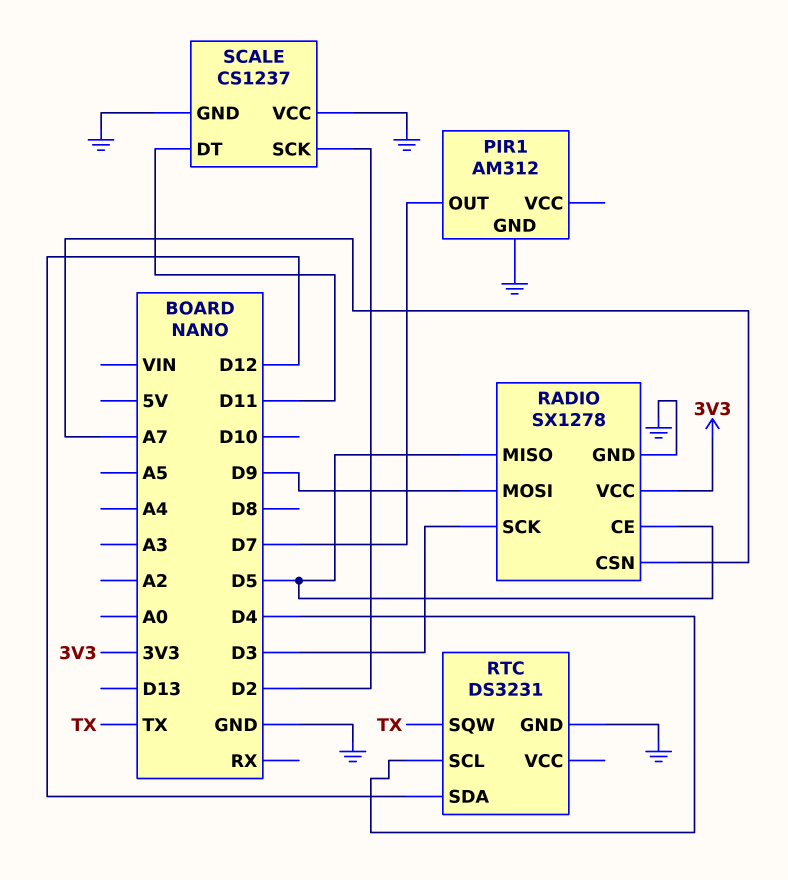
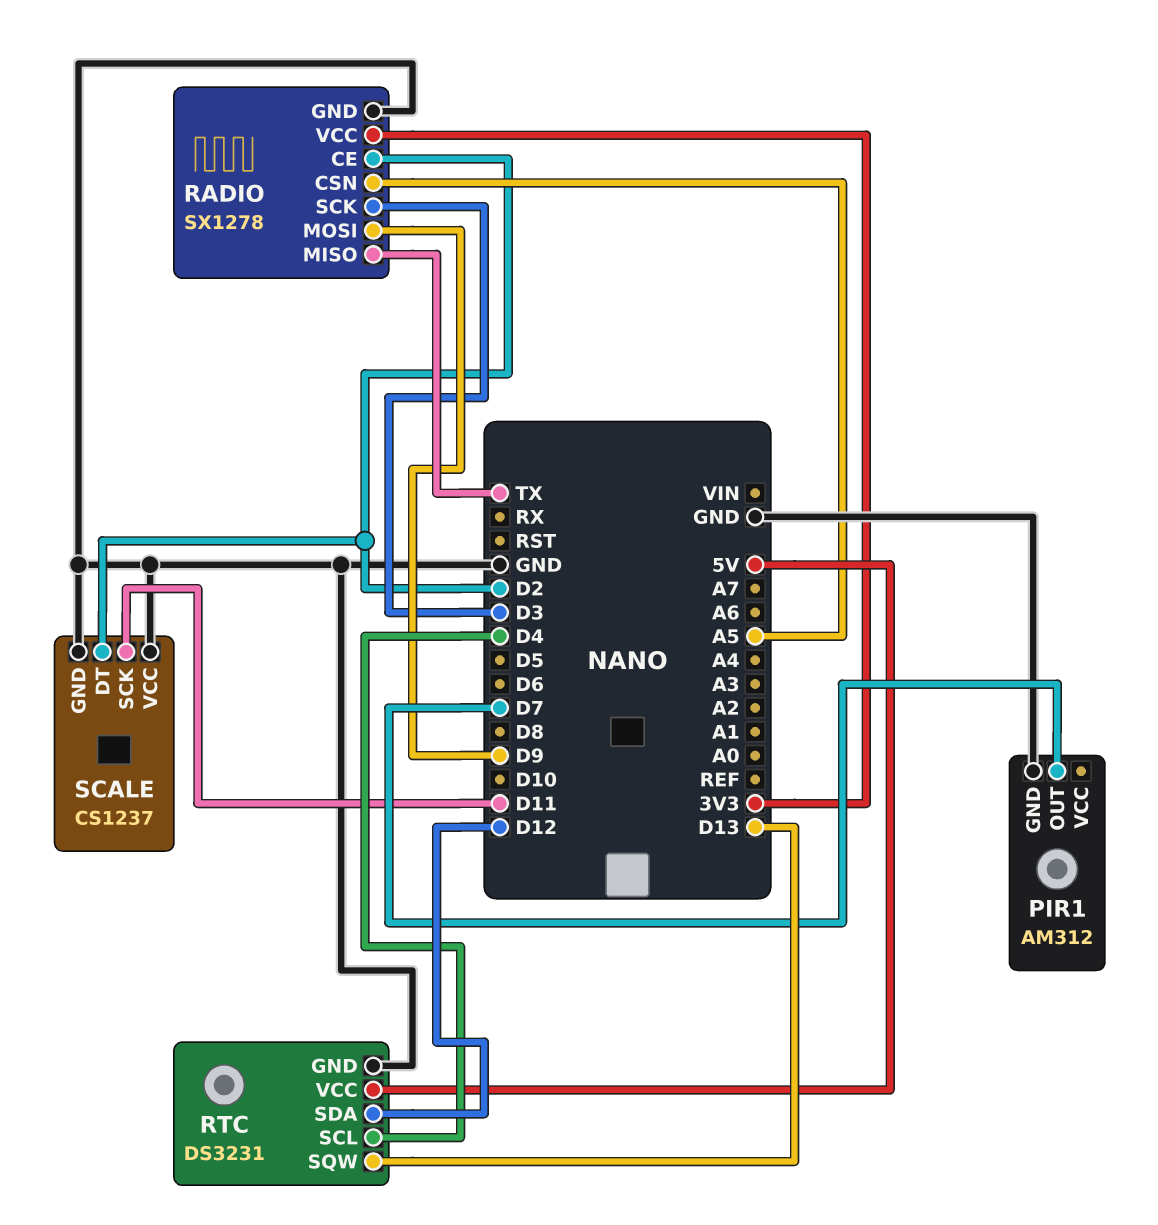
RADIO pin CE: D5 -> D2
RADIO pin CSN: A7 -> A5
RADIO pin MISO: D5 -> TX
RTC pin SQW: TX -> D13
RTC pin VCC: none -> 5V
SCALE pin DT: D11 -> D2
SCALE pin SCK: D2 -> D11

